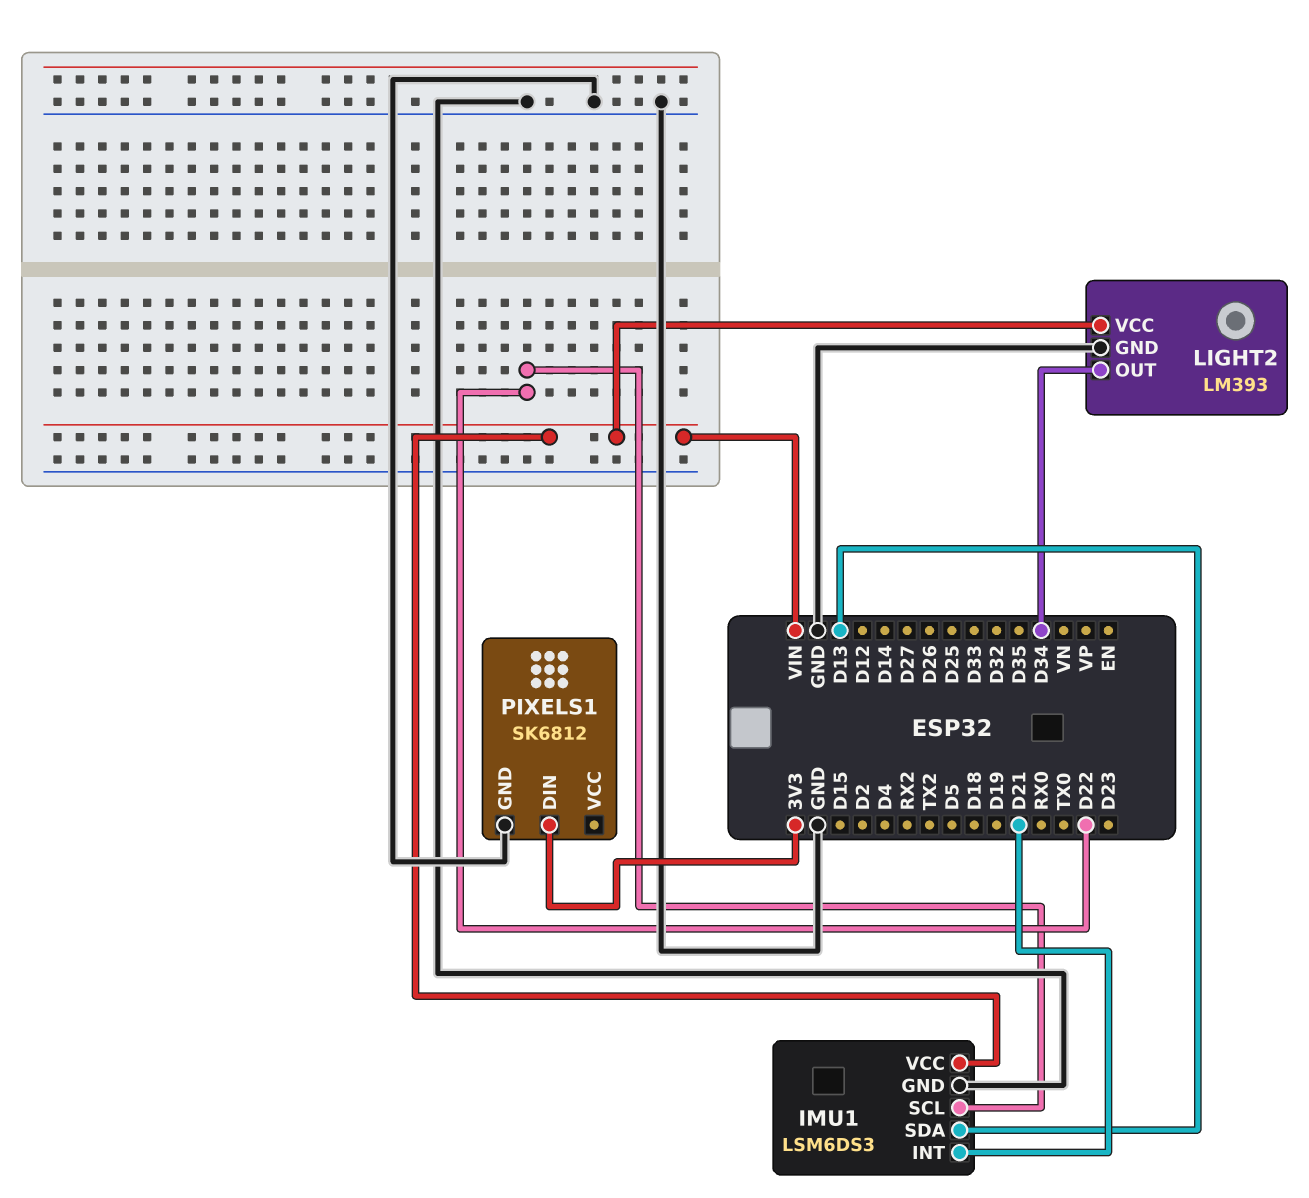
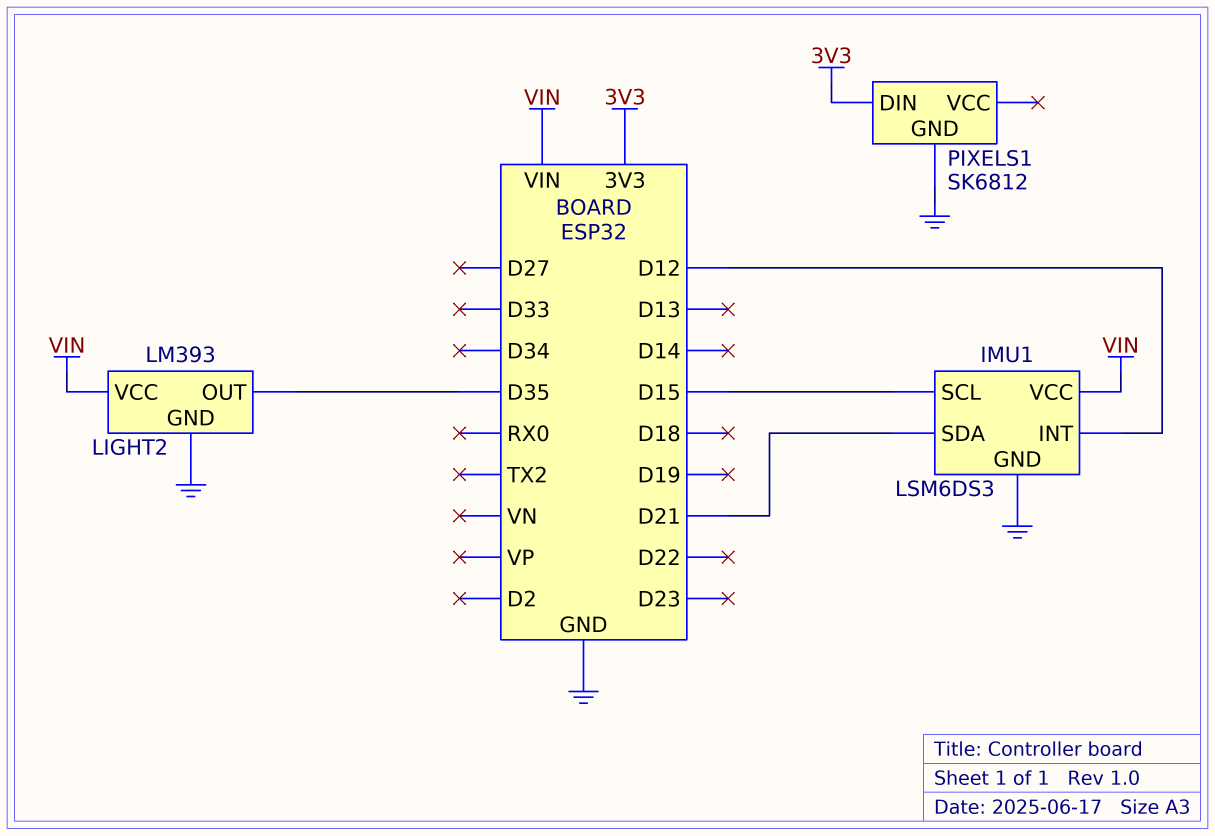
IMU1 pin INT: D21 -> D12
IMU1 pin SCL: D22 -> D15
IMU1 pin SDA: D13 -> D21
LIGHT2 pin OUT: D34 -> D35

